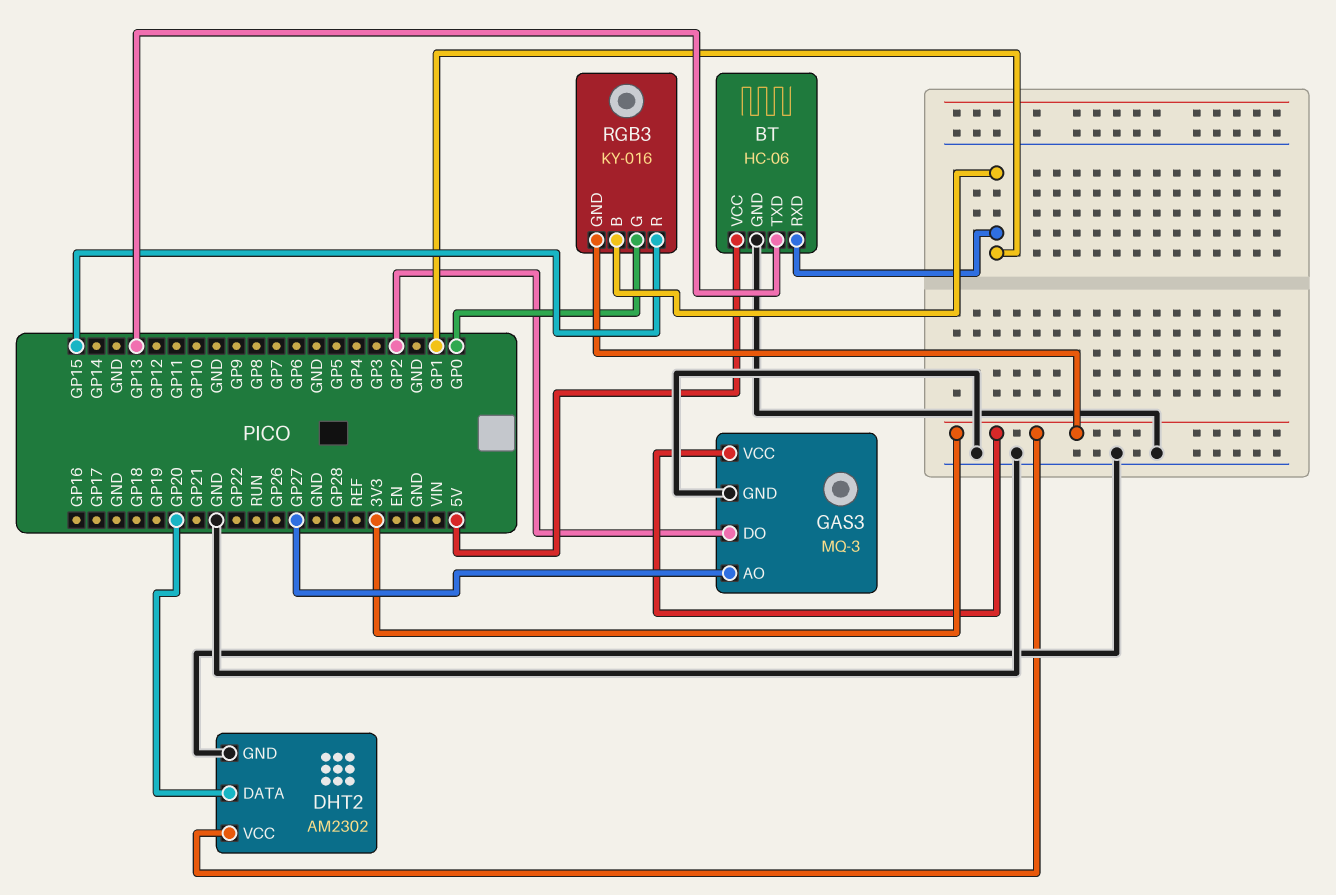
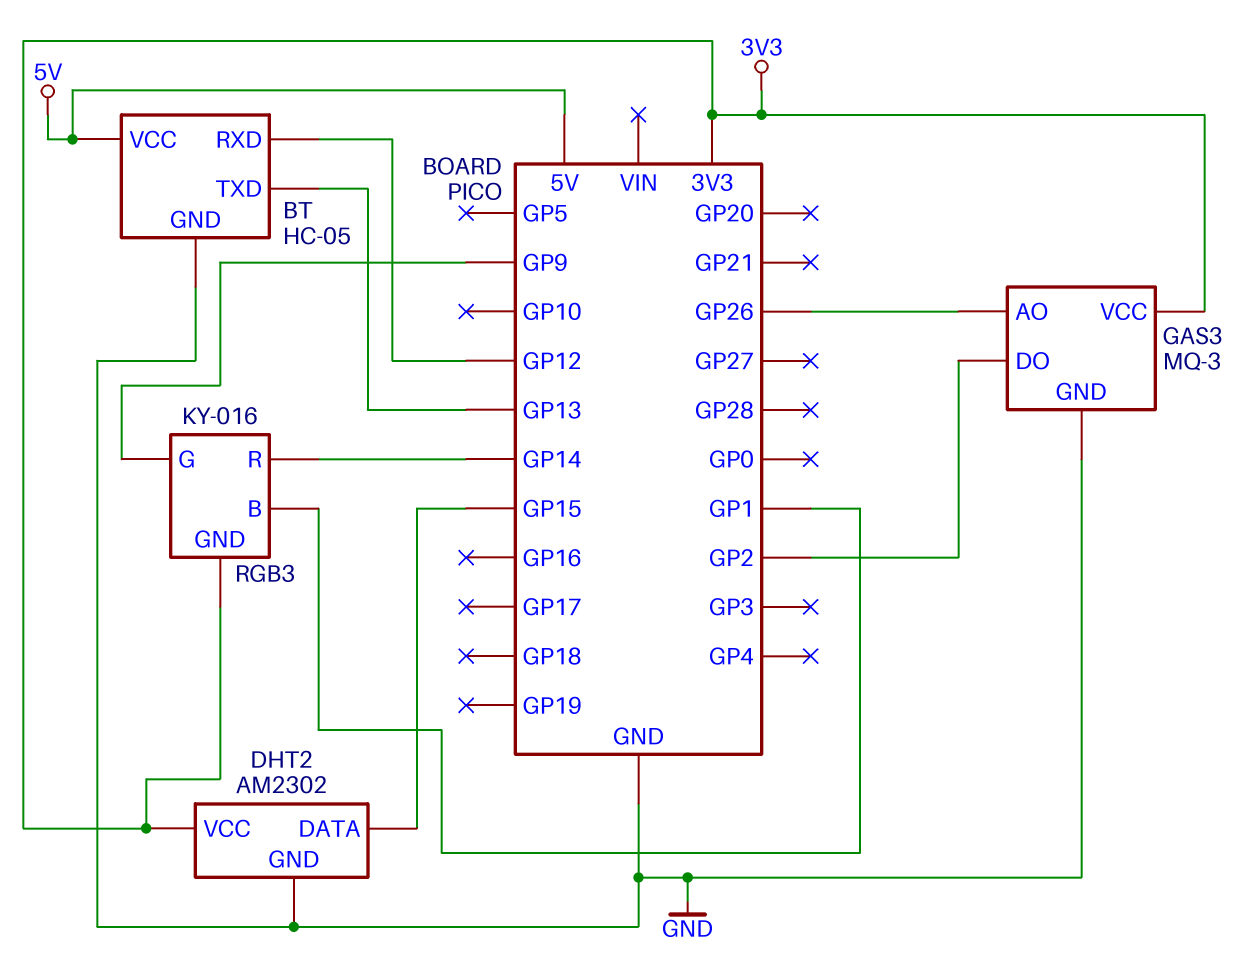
BT: HC-06 -> HC-05
BT pin RXD: GP1 -> GP12
DHT2 pin DATA: GP20 -> GP15
GAS3 pin AO: GP27 -> GP26
RGB3 pin G: GP0 -> GP9
RGB3 pin R: GP15 -> GP14

